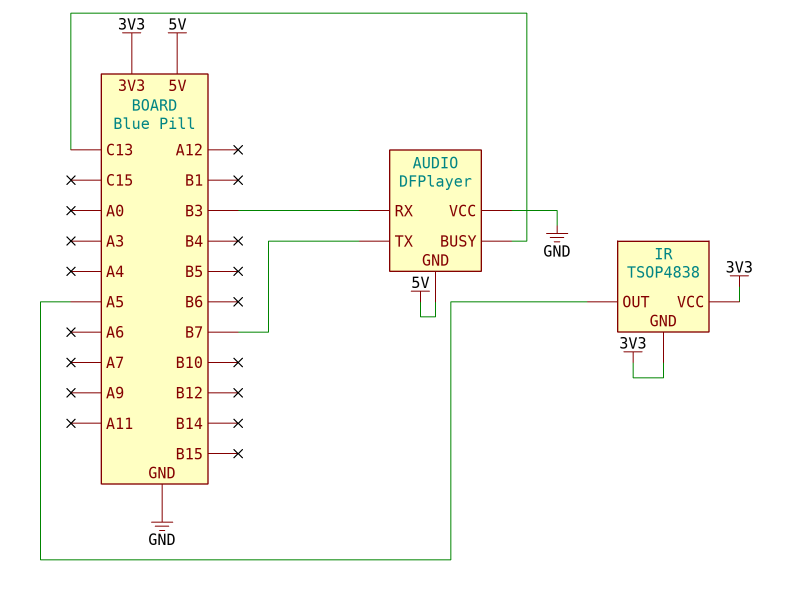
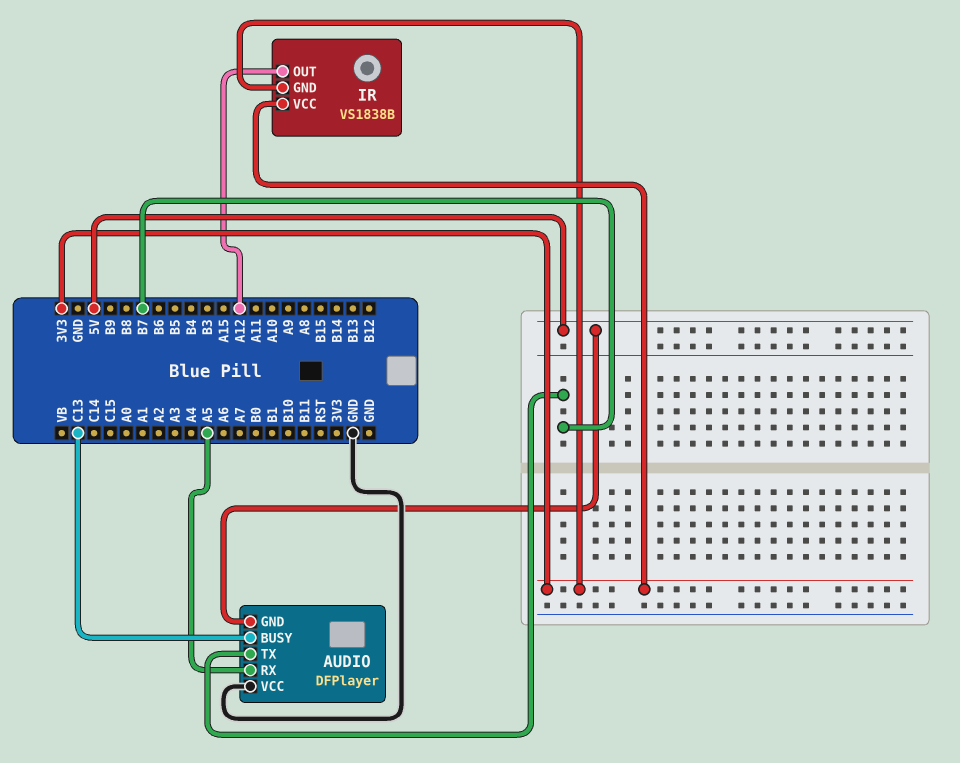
AUDIO pin RX: B3 -> A5
IR: TSOP4838 -> VS1838B
IR pin OUT: A5 -> A12

